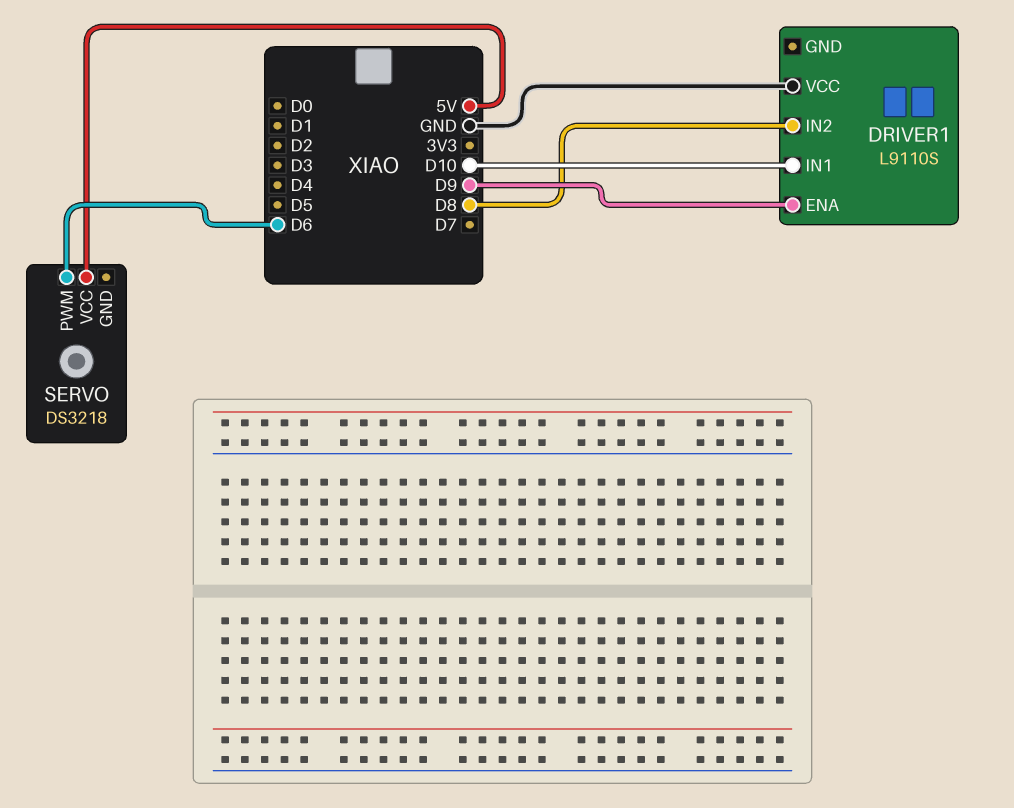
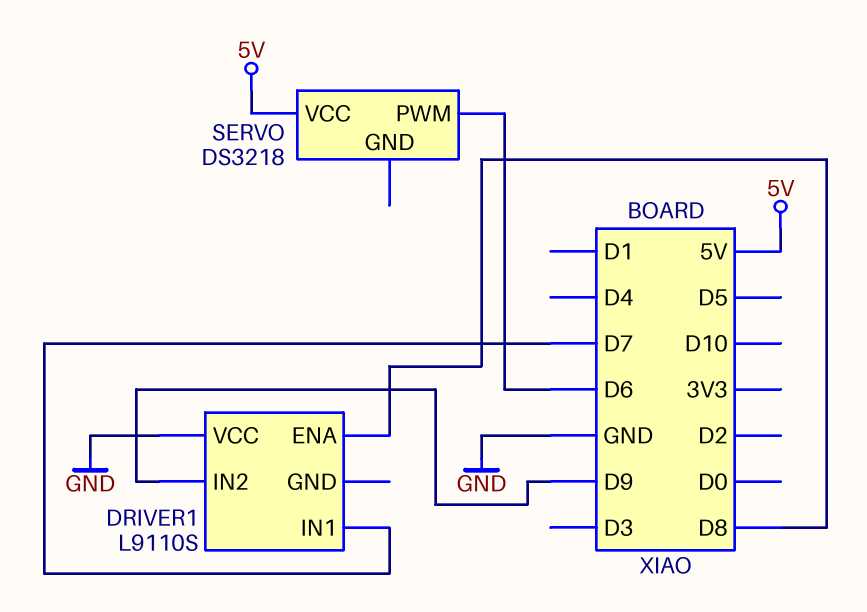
DRIVER1 pin ENA: D9 -> D8
DRIVER1 pin IN1: D10 -> D7
DRIVER1 pin IN2: D8 -> D9

